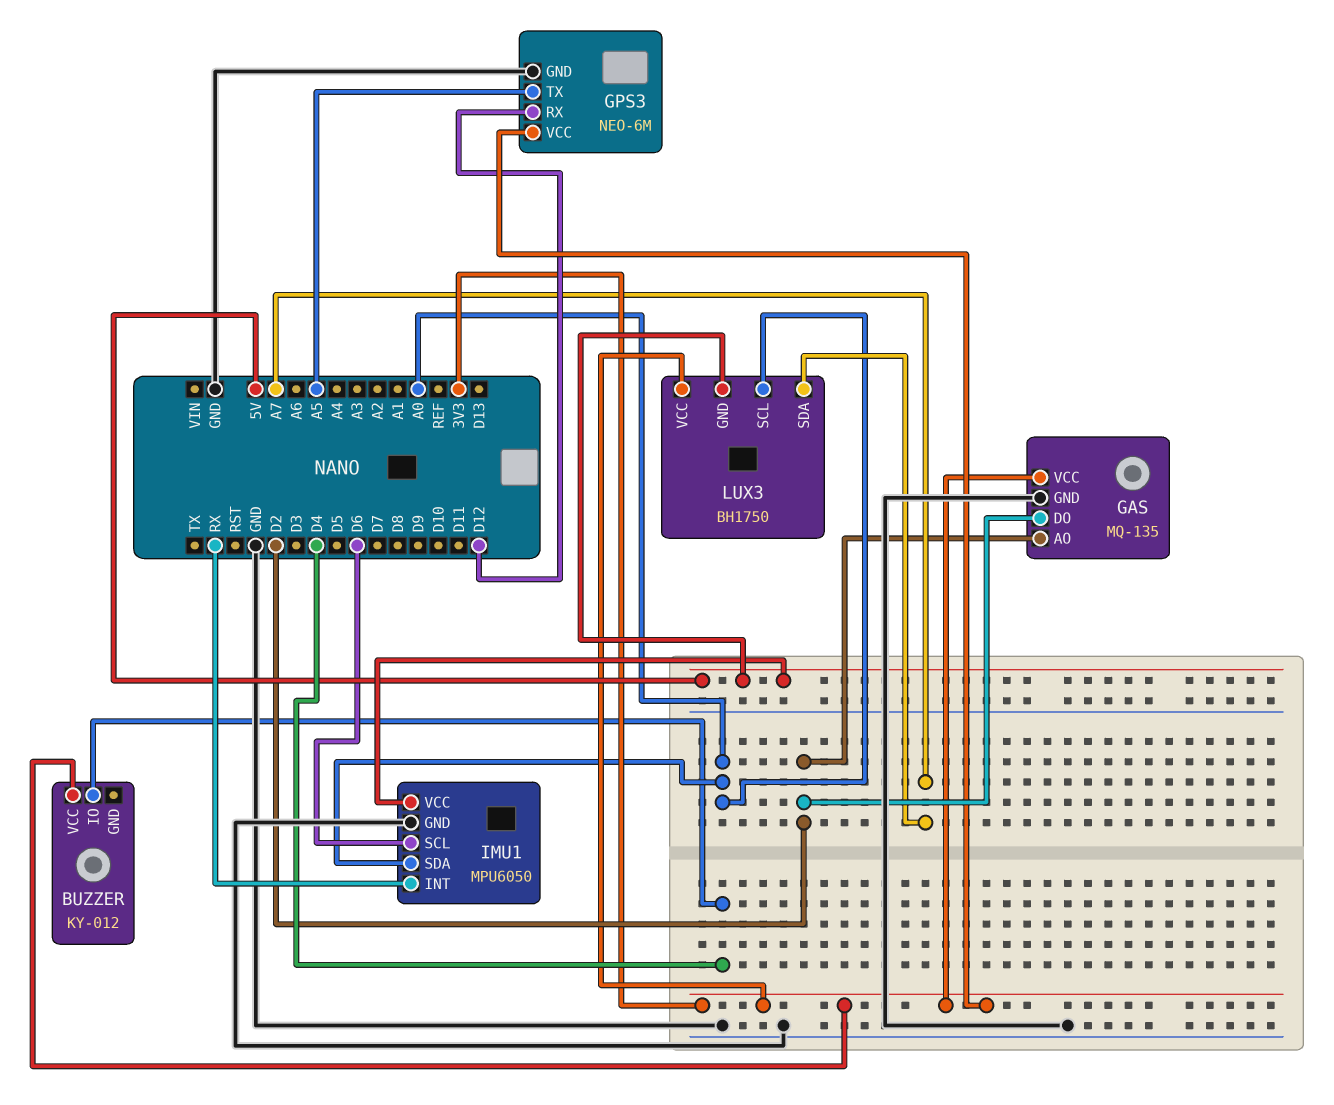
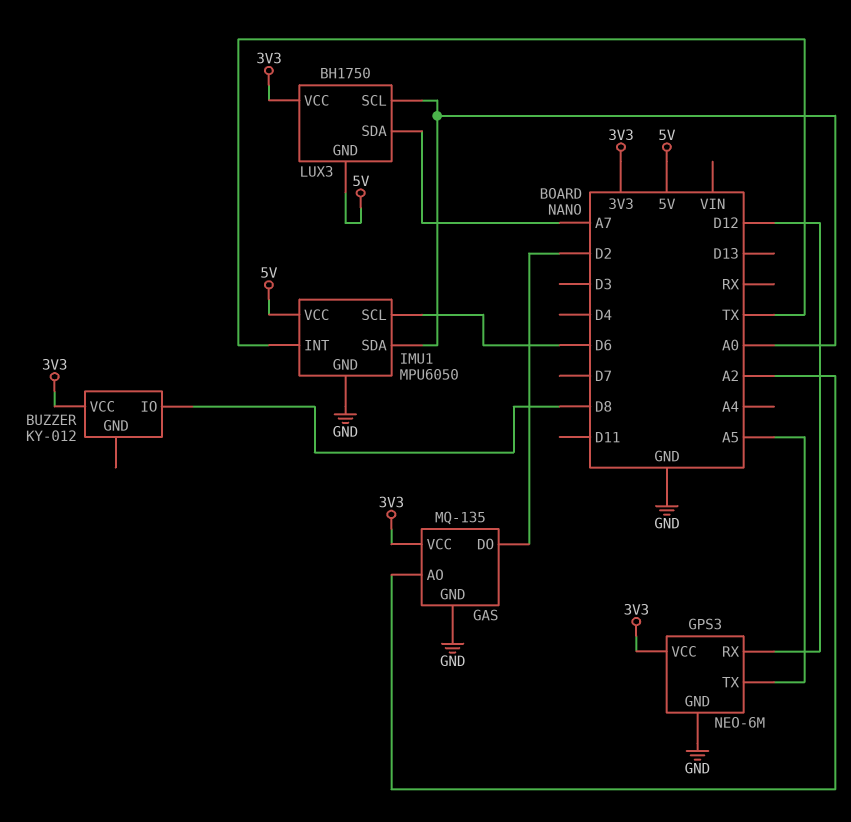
BUZZER pin IO: D4 -> D8
GAS pin AO: D2 -> A2
IMU1 pin INT: RX -> TX

